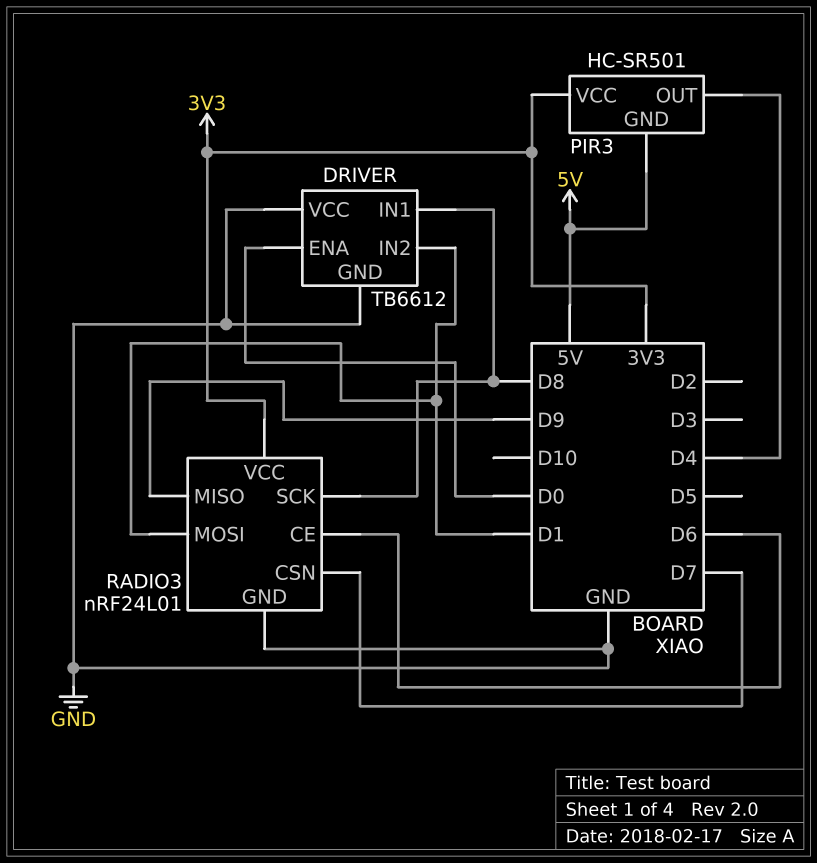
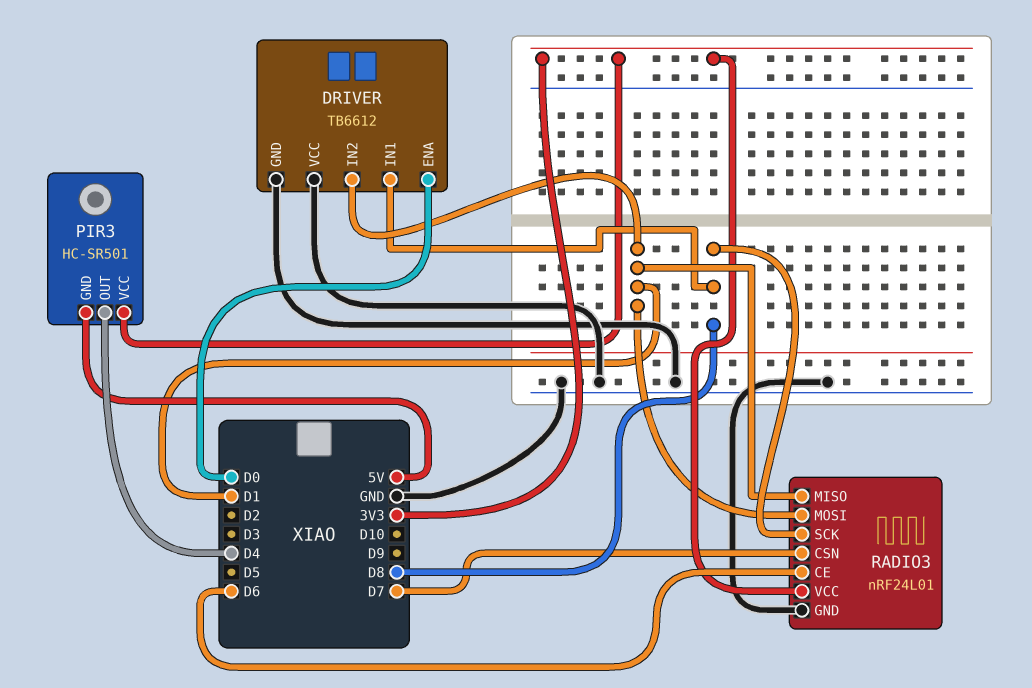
RADIO3 pin MISO: D9 -> D1

